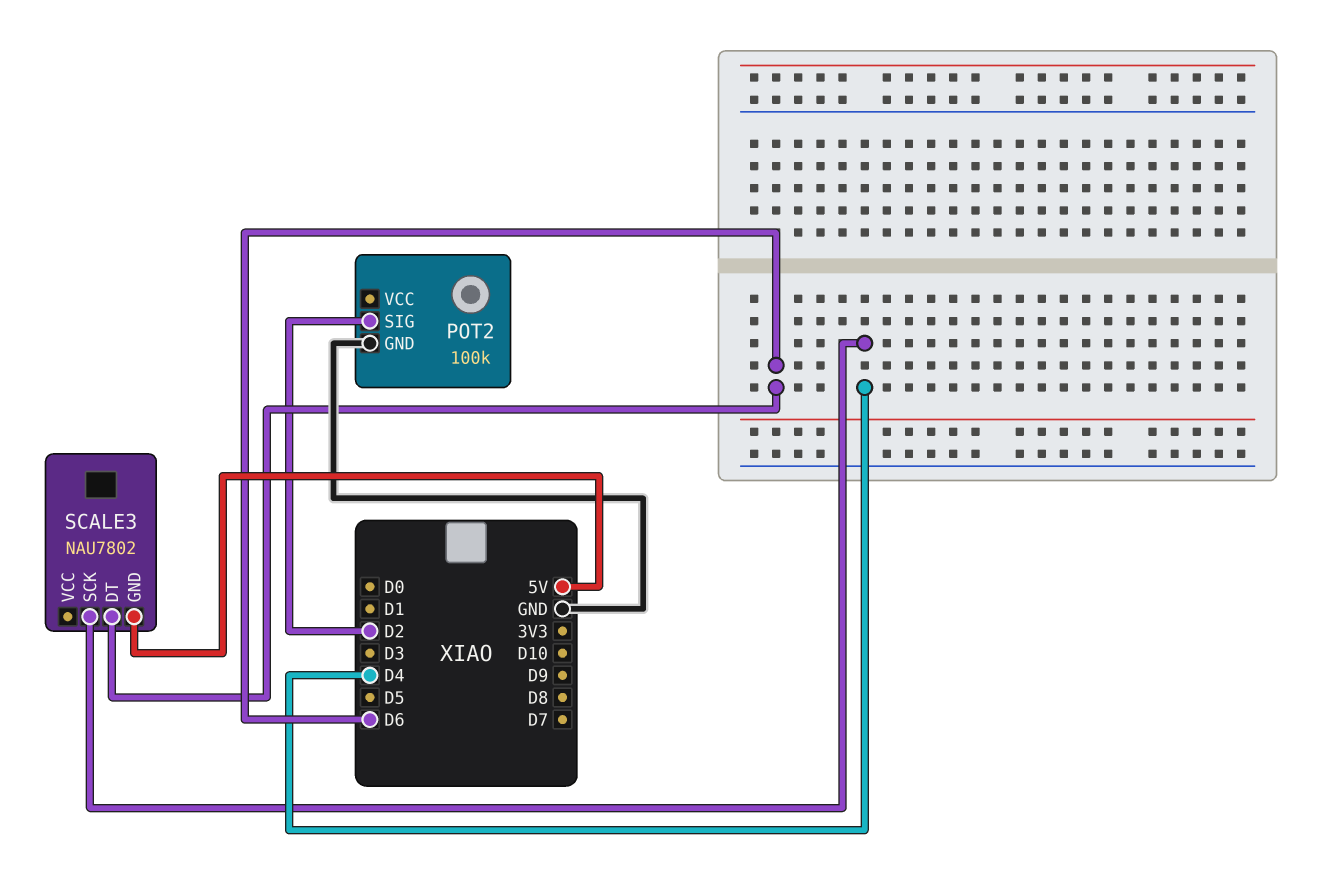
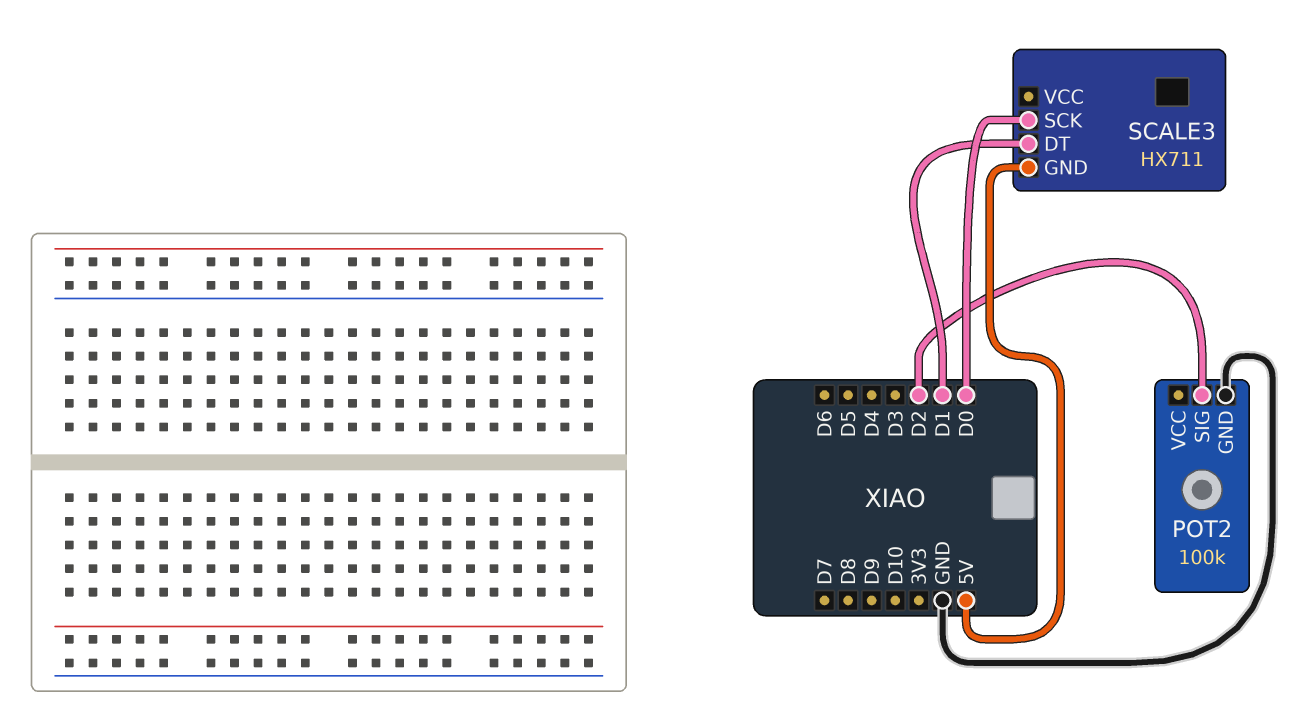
SCALE3: NAU7802 -> HX711
SCALE3 pin DT: D6 -> D1
SCALE3 pin SCK: D4 -> D0

